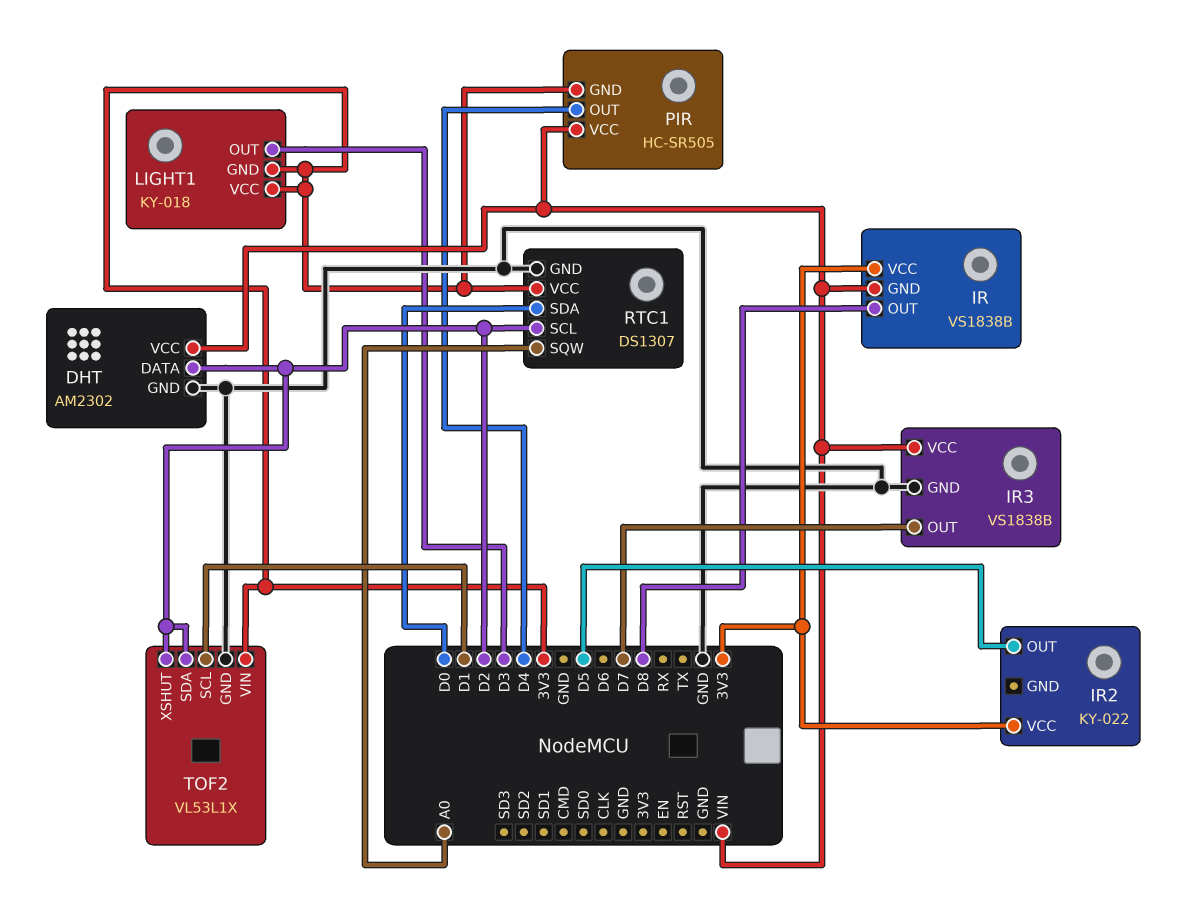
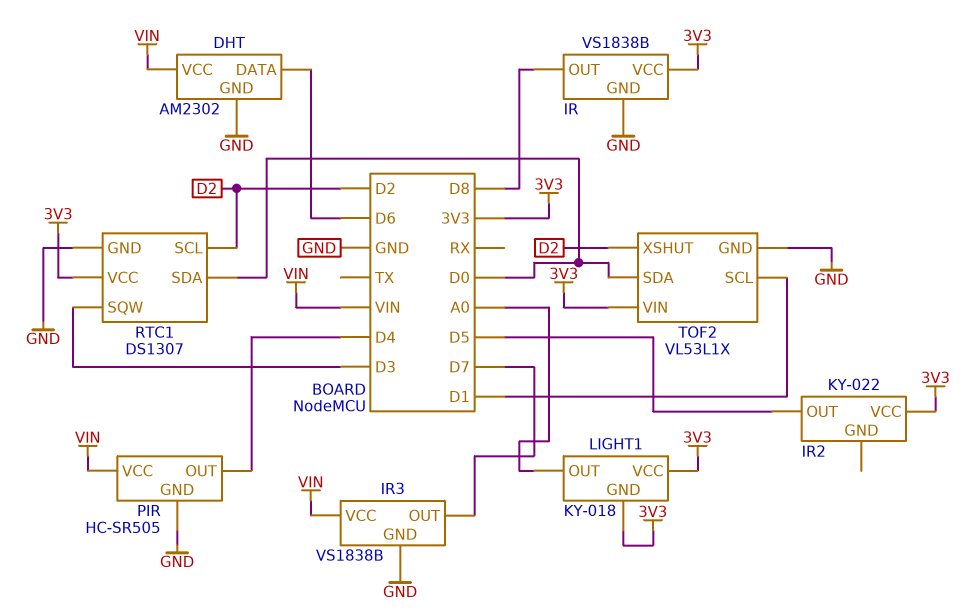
DHT pin DATA: D2 -> D6
IR pin GND: VIN -> GND
LIGHT1 pin OUT: D3 -> A0
PIR pin GND: 3V3 -> GND
RTC1 pin SQW: A0 -> D3
TOF2 pin SDA: D2 -> D0

